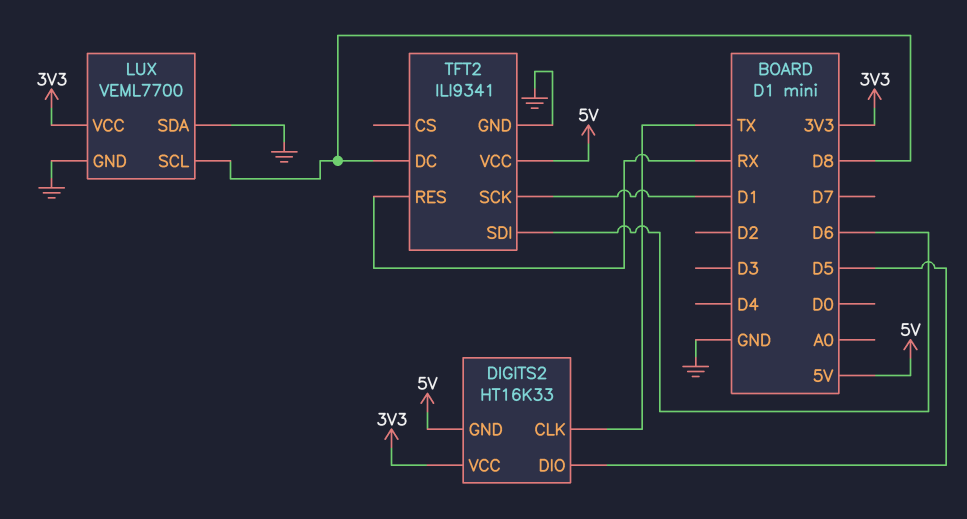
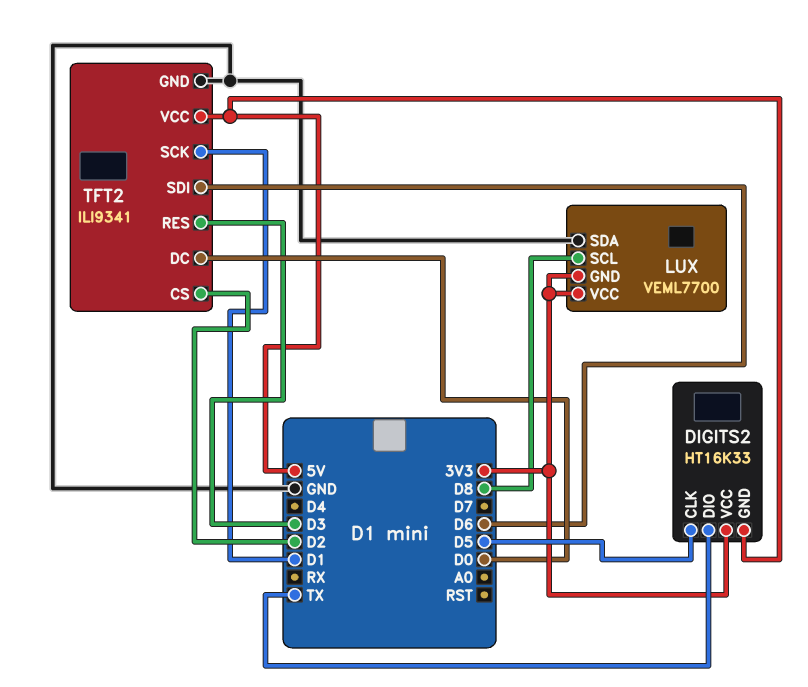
DIGITS2 pin CLK: TX -> D5
DIGITS2 pin DIO: D5 -> TX
LUX pin GND: GND -> 3V3
TFT2 pin CS: none -> D2
TFT2 pin DC: D8 -> D0
TFT2 pin RES: RX -> D3

